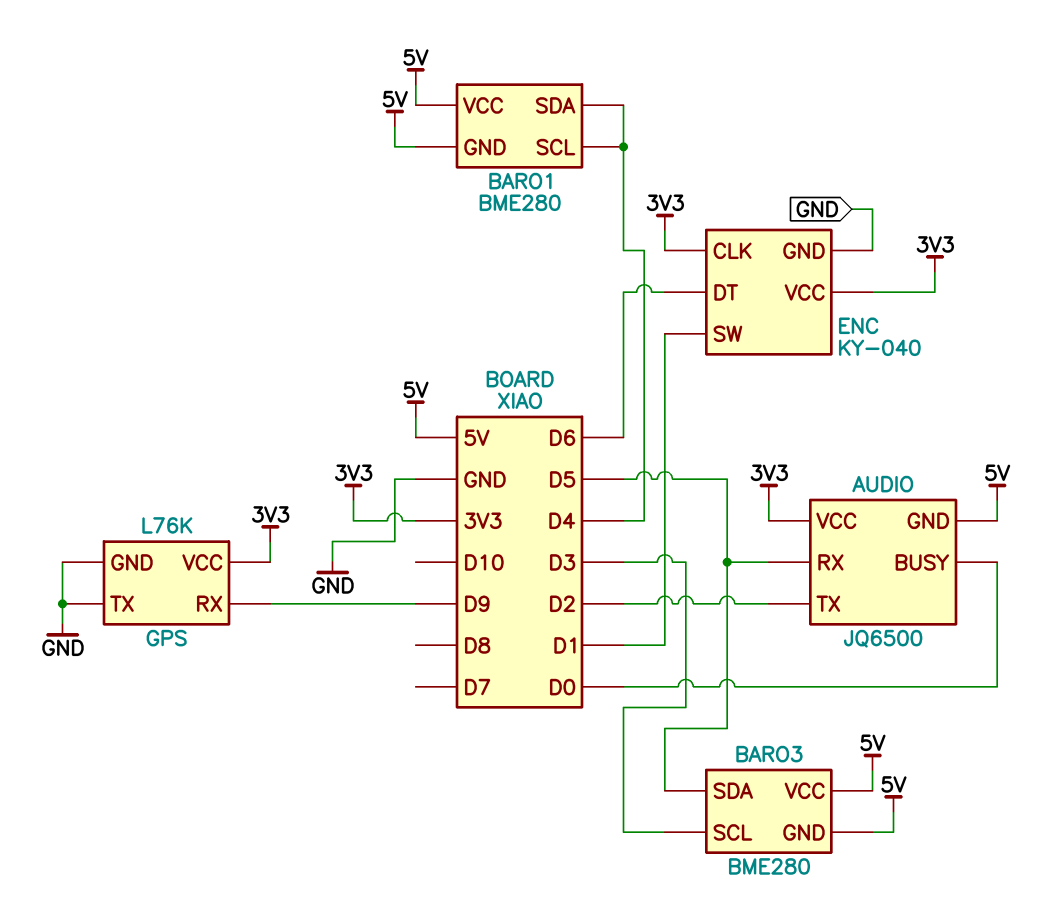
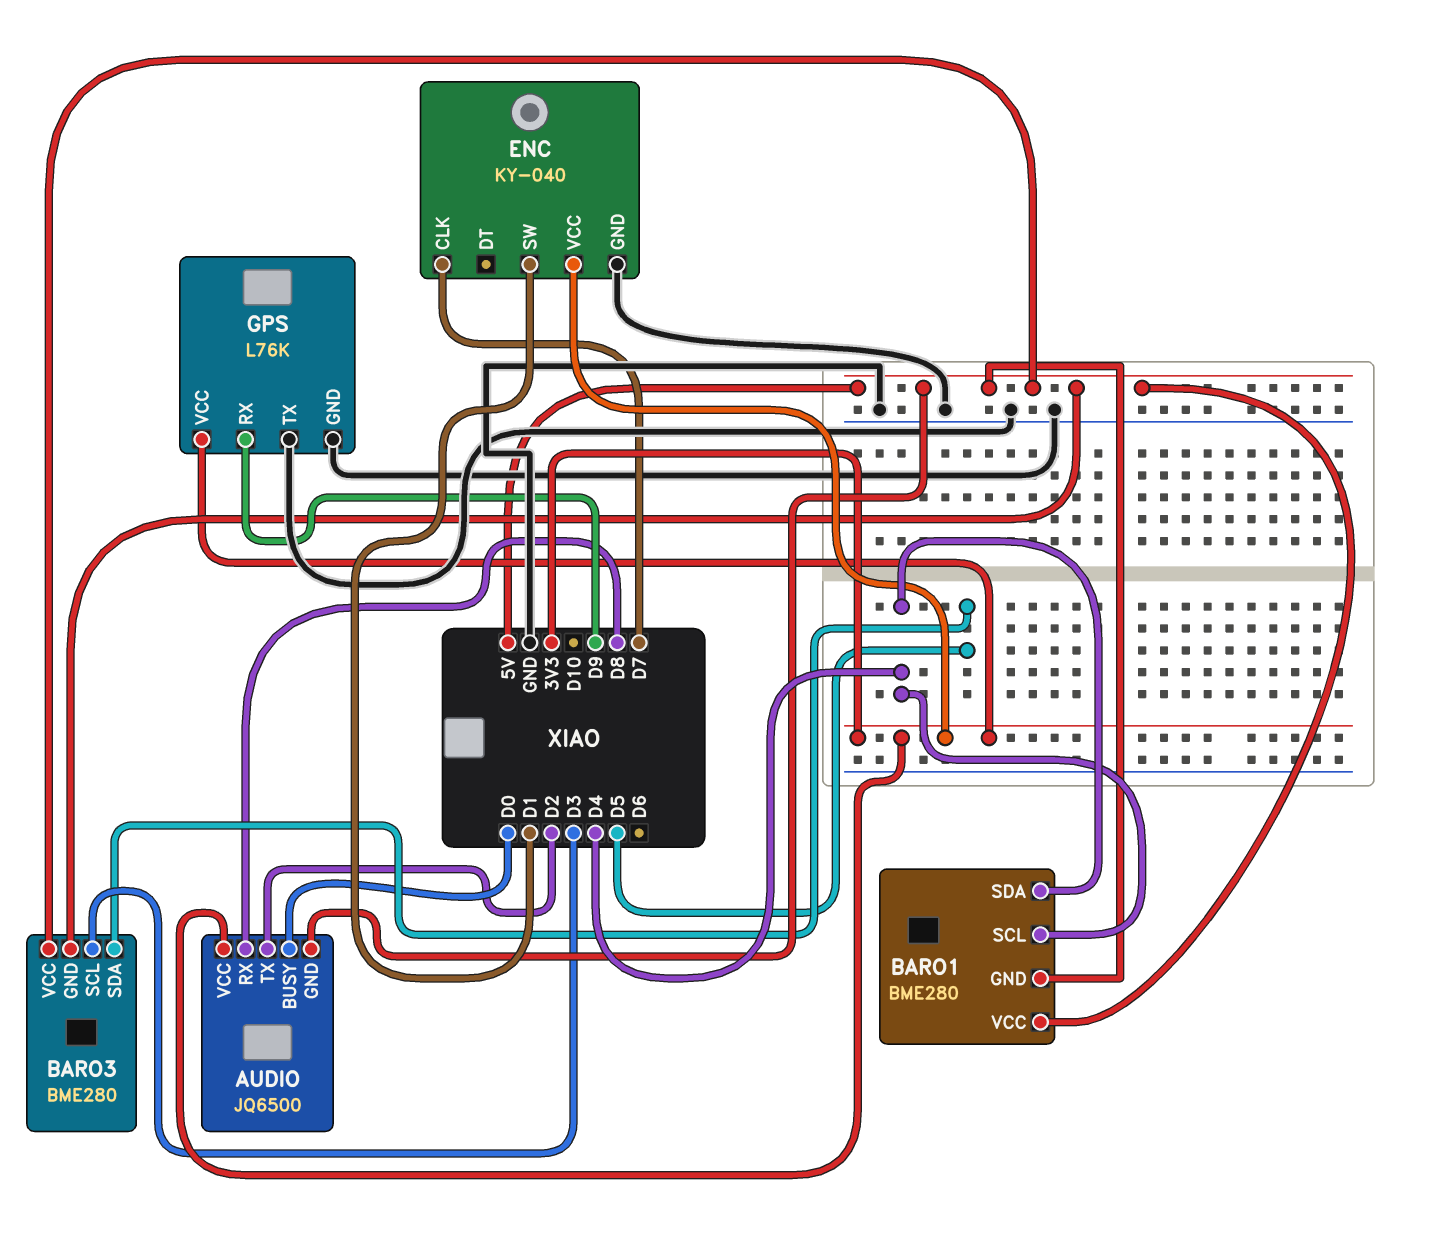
AUDIO pin RX: D5 -> D8
ENC pin CLK: 3V3 -> D7
ENC pin DT: D6 -> none

